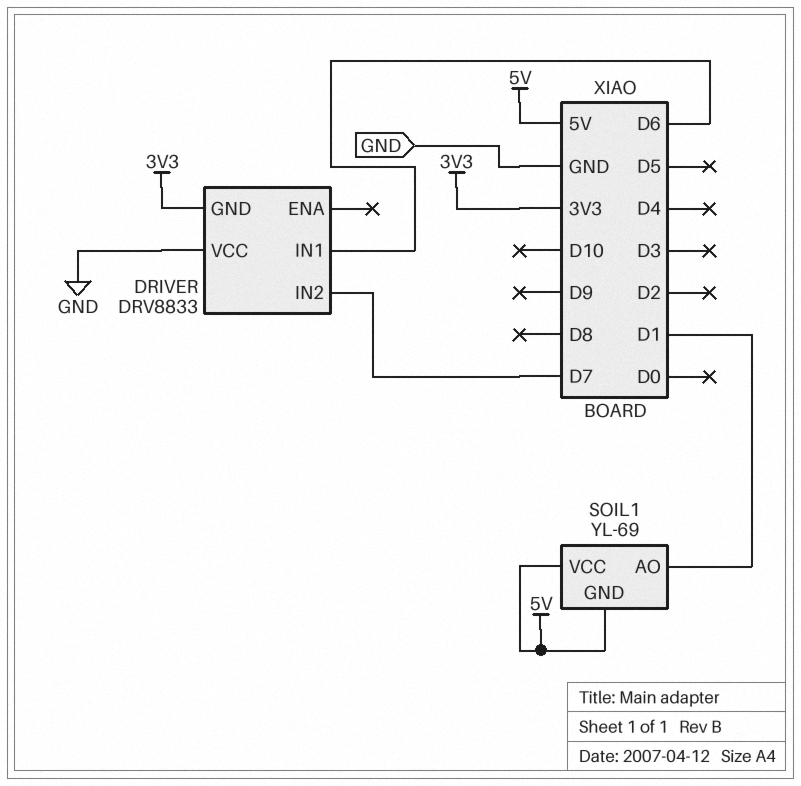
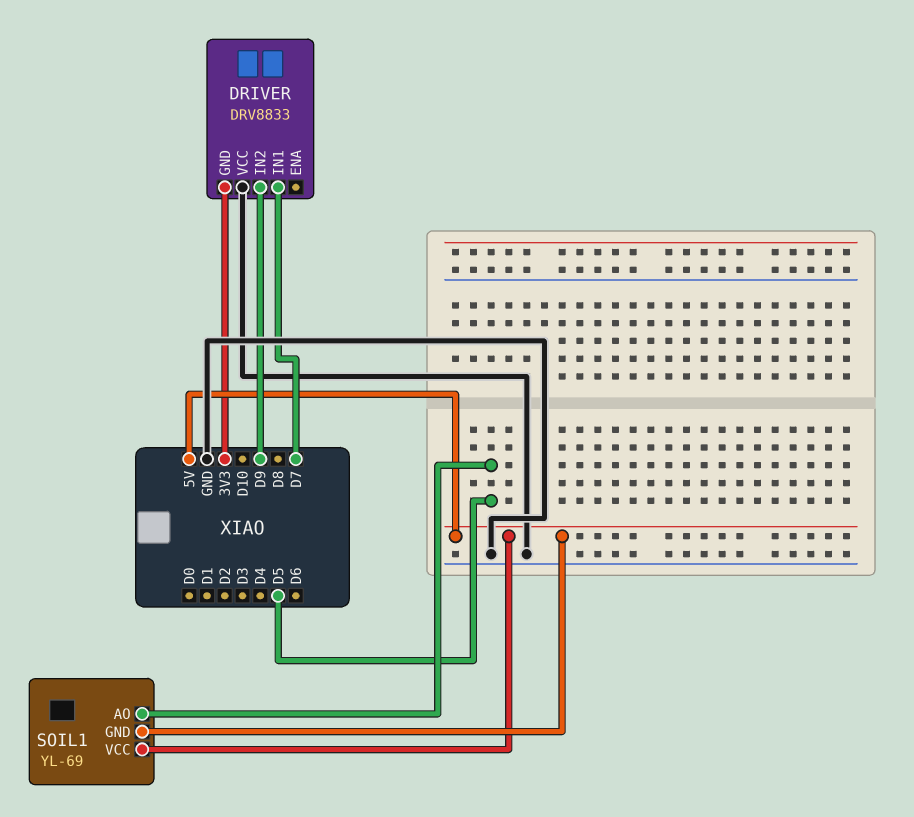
DRIVER pin IN1: D6 -> D7
DRIVER pin IN2: D7 -> D9
SOIL1 pin AO: D1 -> D5

